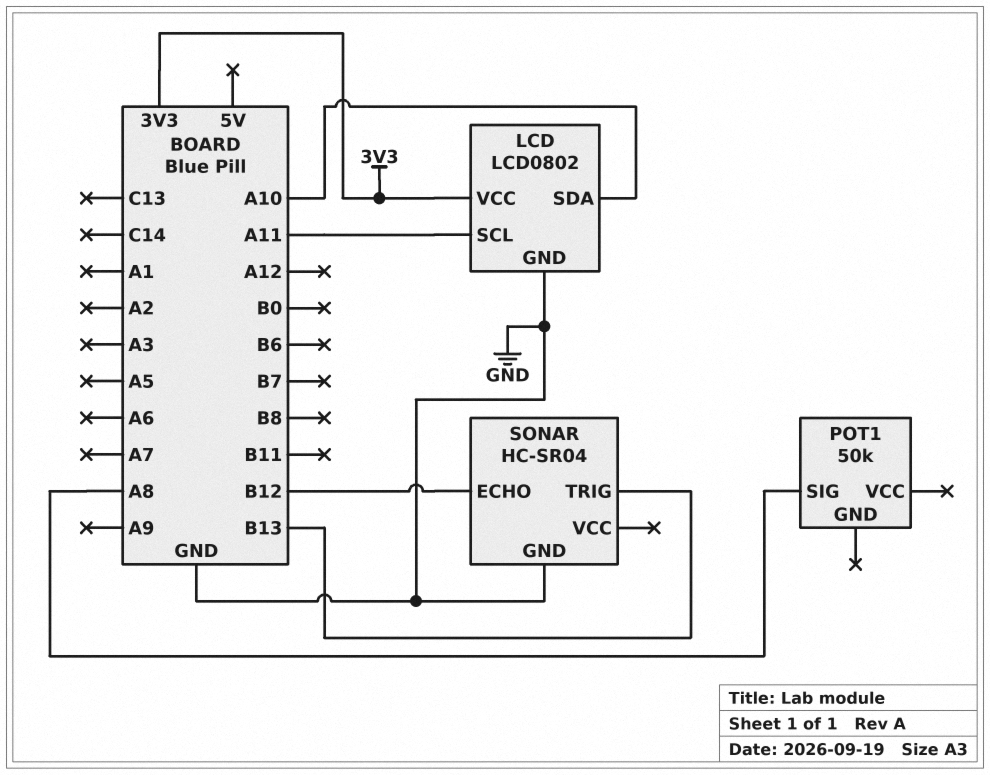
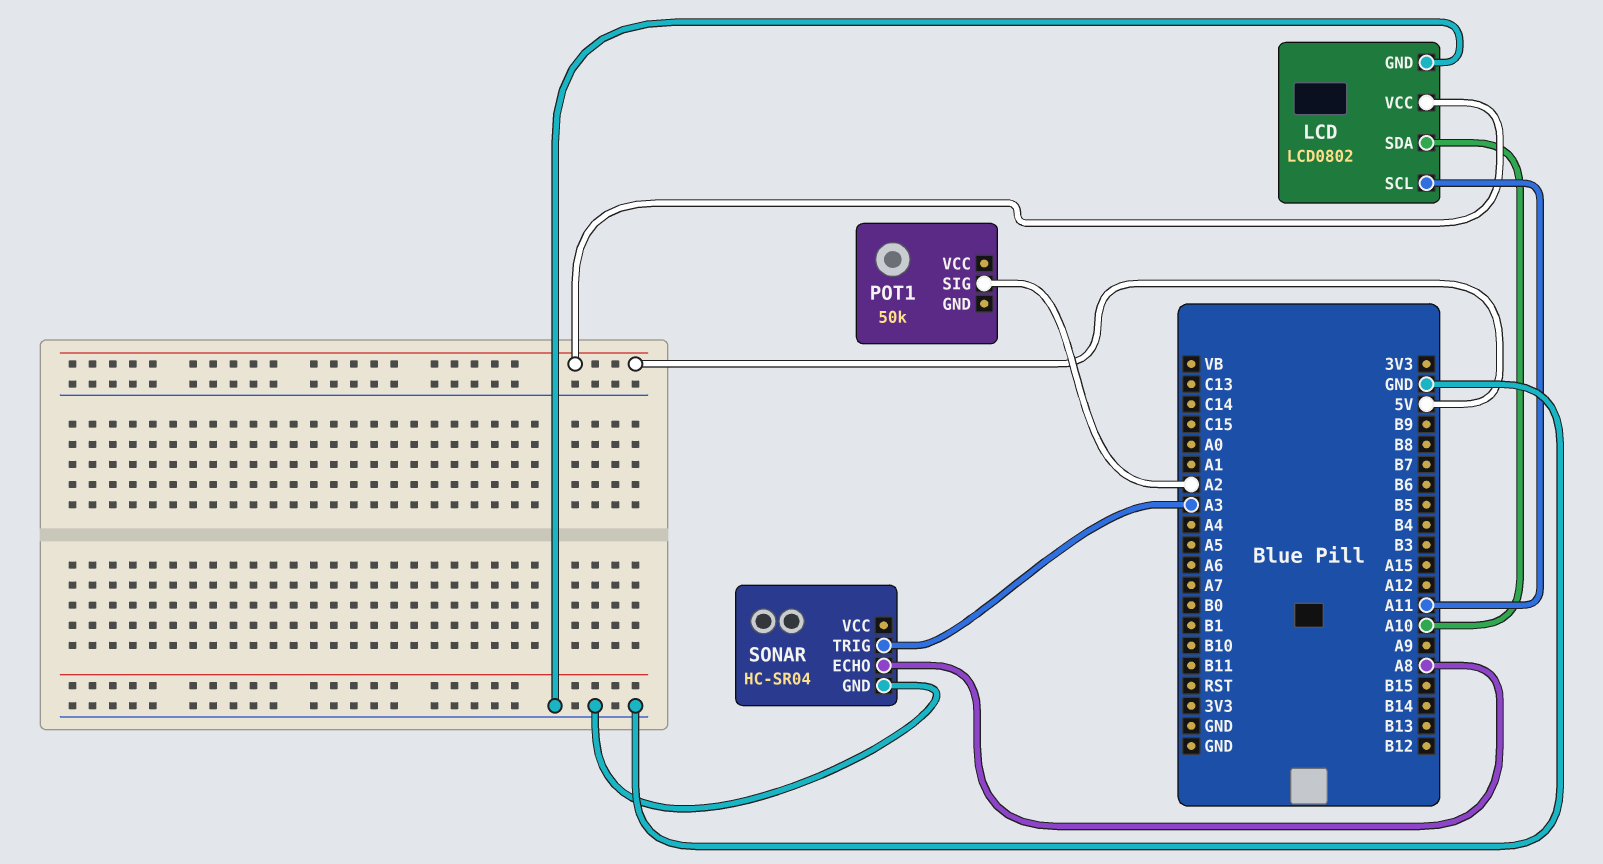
LCD pin VCC: 3V3 -> 5V
POT1 pin SIG: A8 -> A2
SONAR pin ECHO: B12 -> A8
SONAR pin TRIG: B13 -> A3

